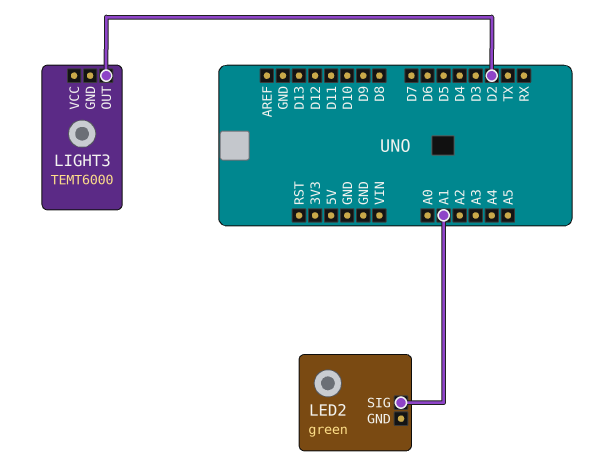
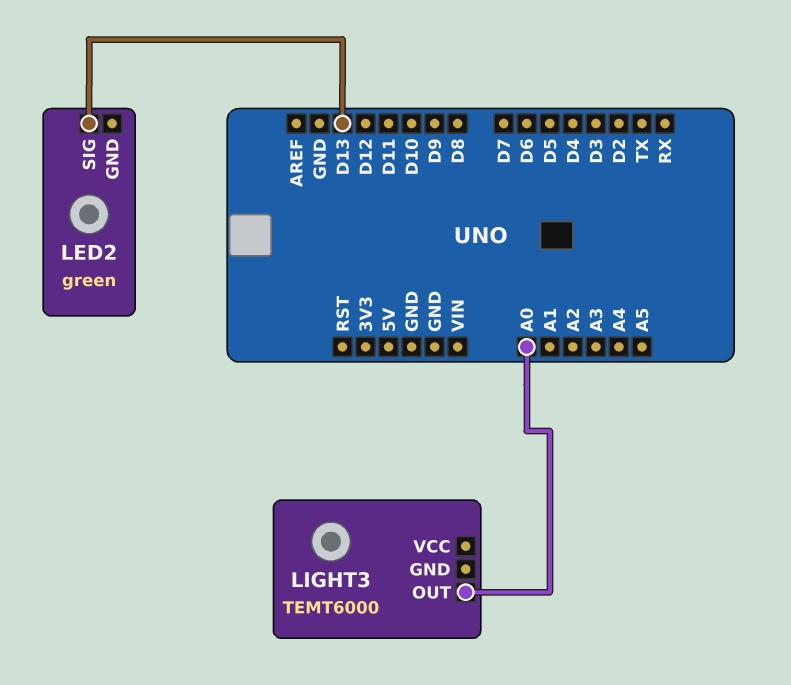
LED2 pin SIG: A1 -> D13
LIGHT3 pin OUT: D2 -> A0

